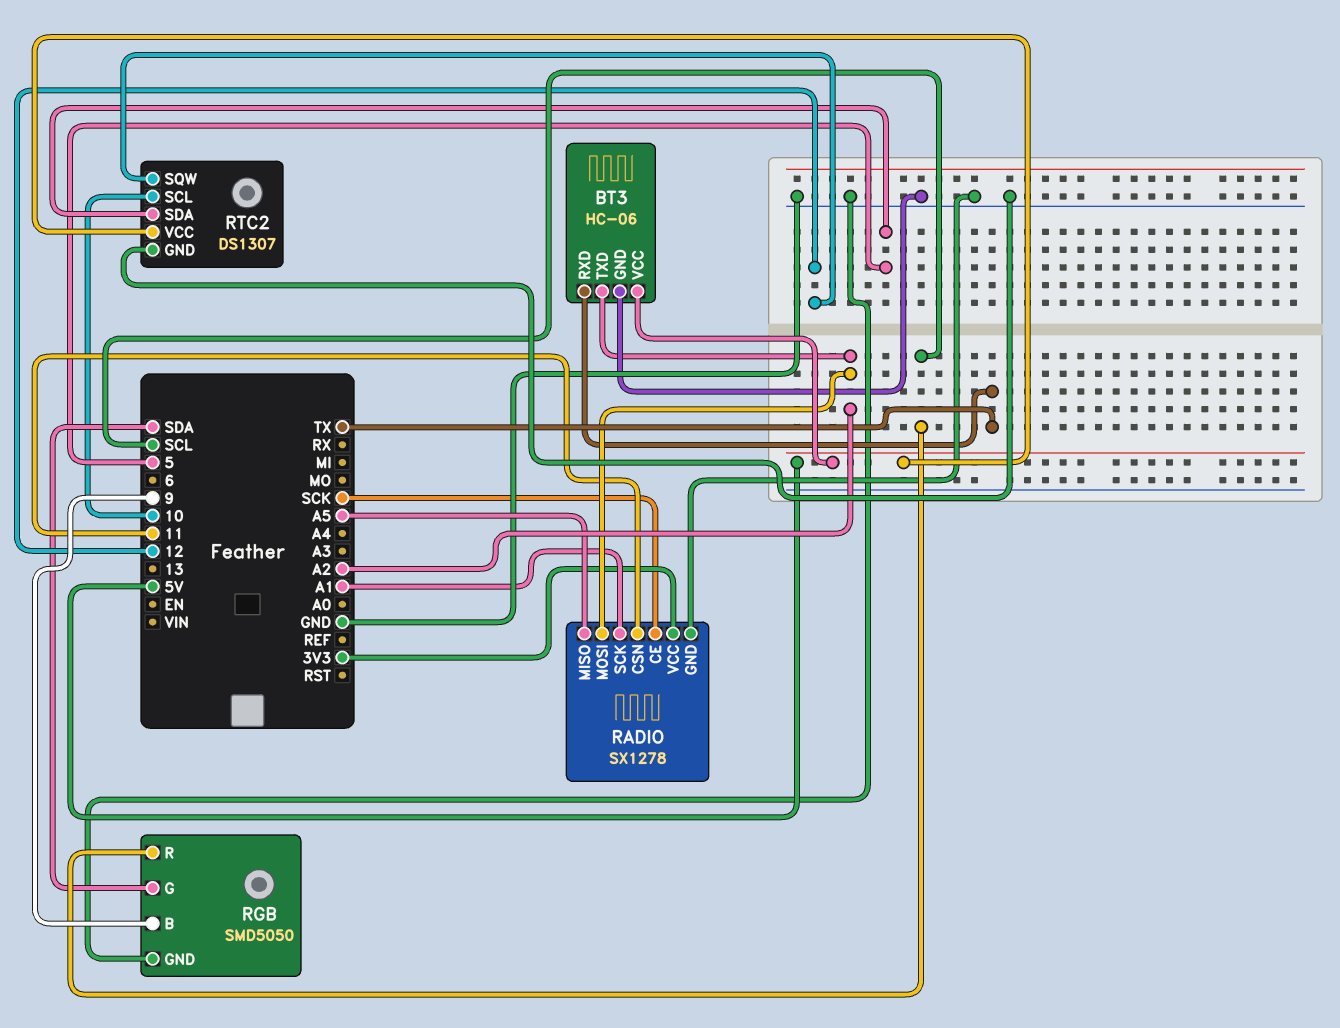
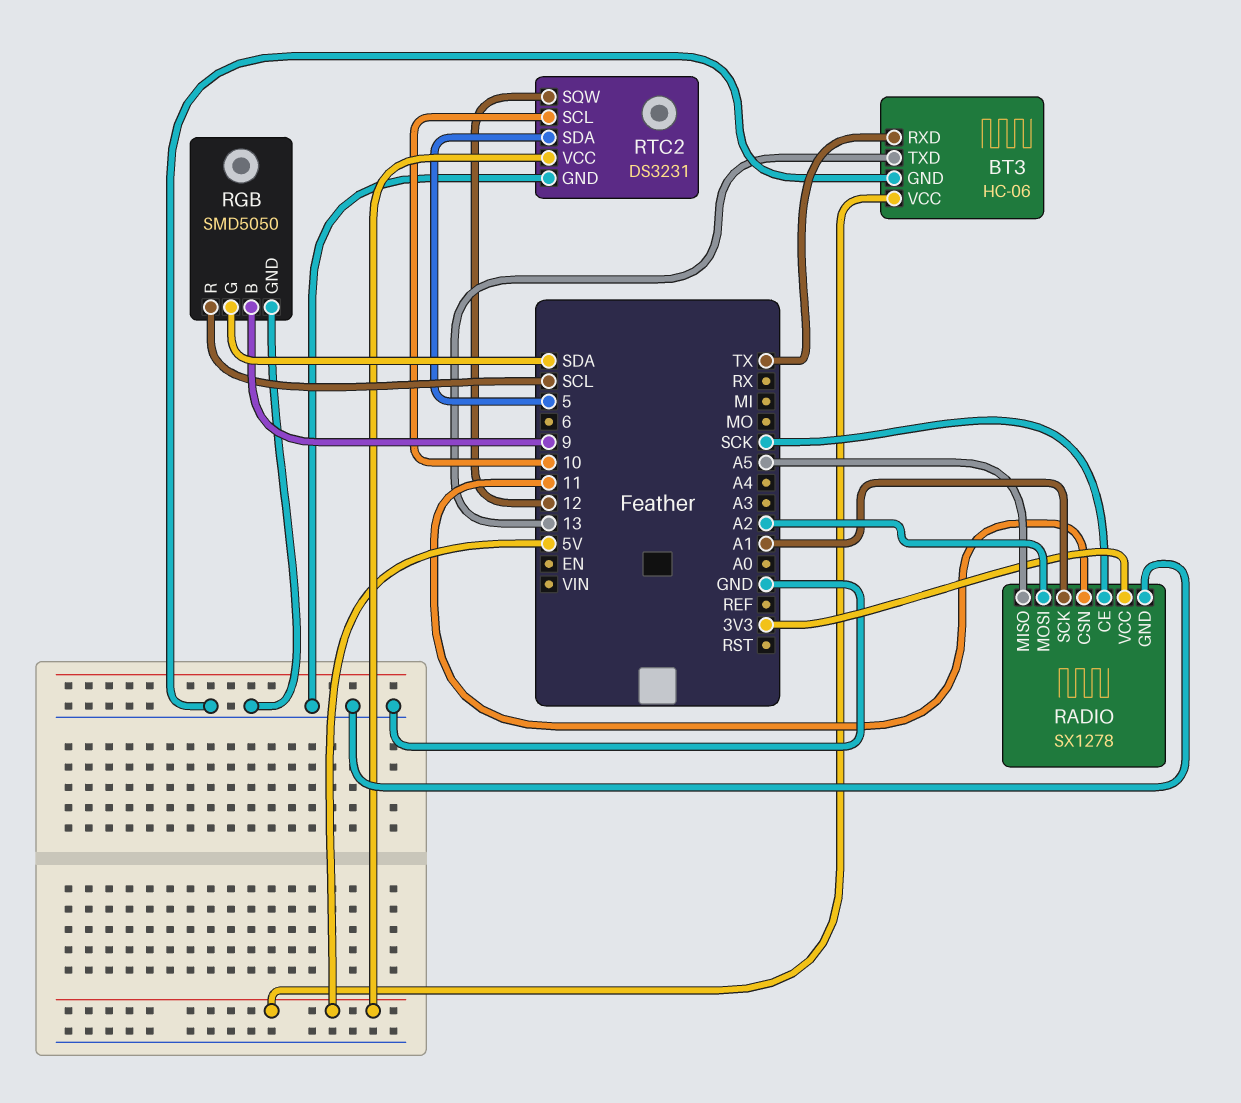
BT3 pin TXD: A2 -> 13
RTC2: DS1307 -> DS3231

